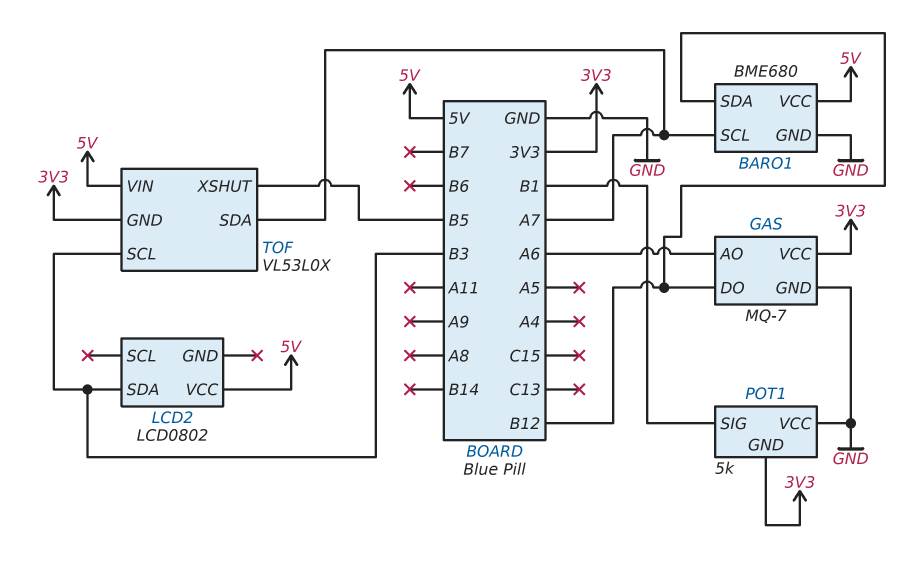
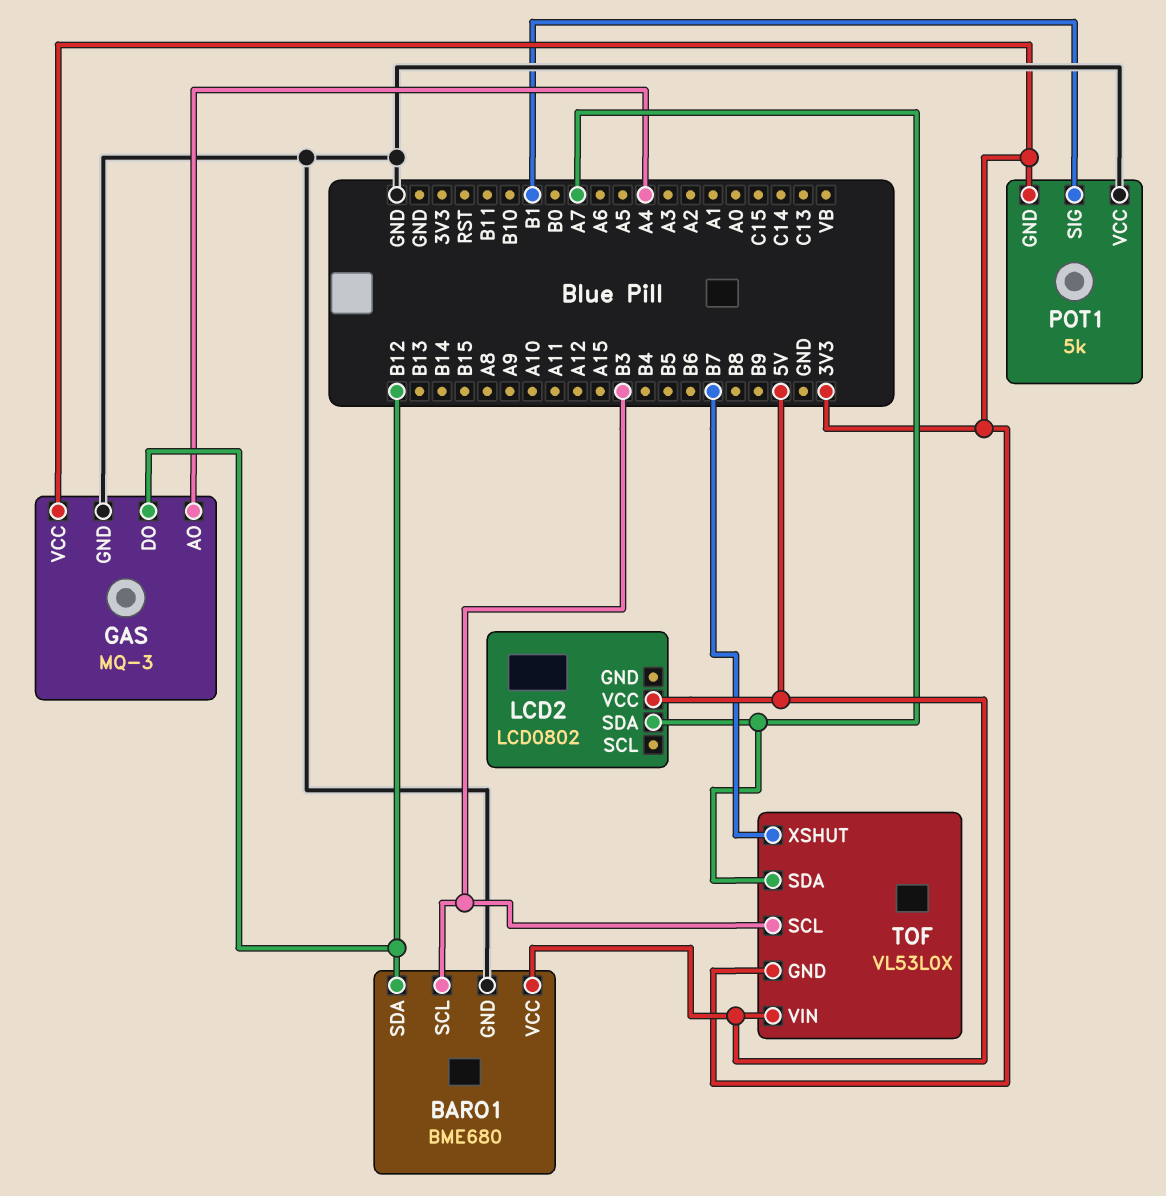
BARO1 pin SCL: A7 -> B3
GAS: MQ-7 -> MQ-3
GAS pin AO: A6 -> A4
LCD2 pin SDA: B3 -> A7
TOF pin XSHUT: B5 -> B7

